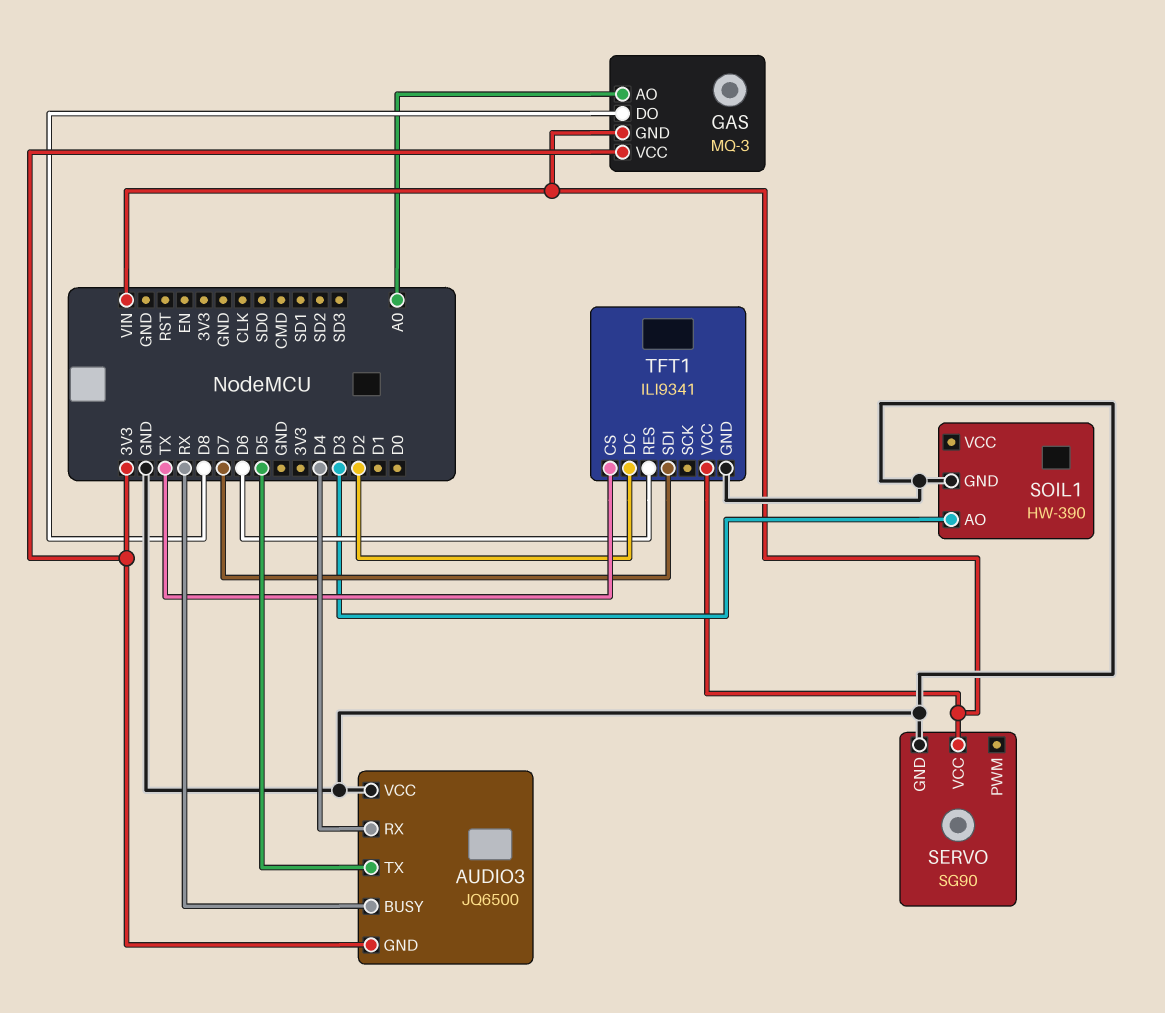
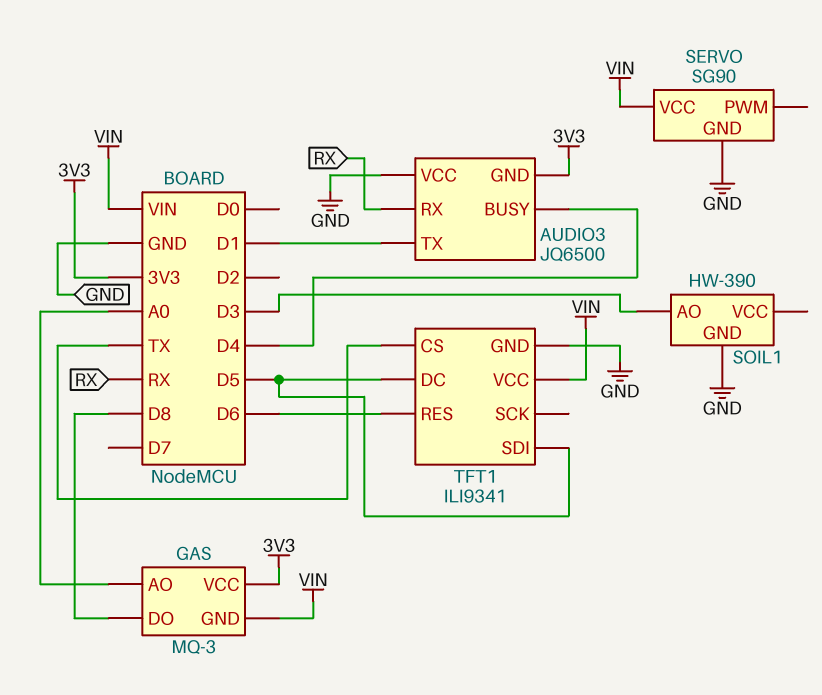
AUDIO3 pin BUSY: RX -> D4
AUDIO3 pin RX: D4 -> RX
AUDIO3 pin TX: D5 -> D1
TFT1 pin DC: D2 -> D5
TFT1 pin SDI: D7 -> D5

